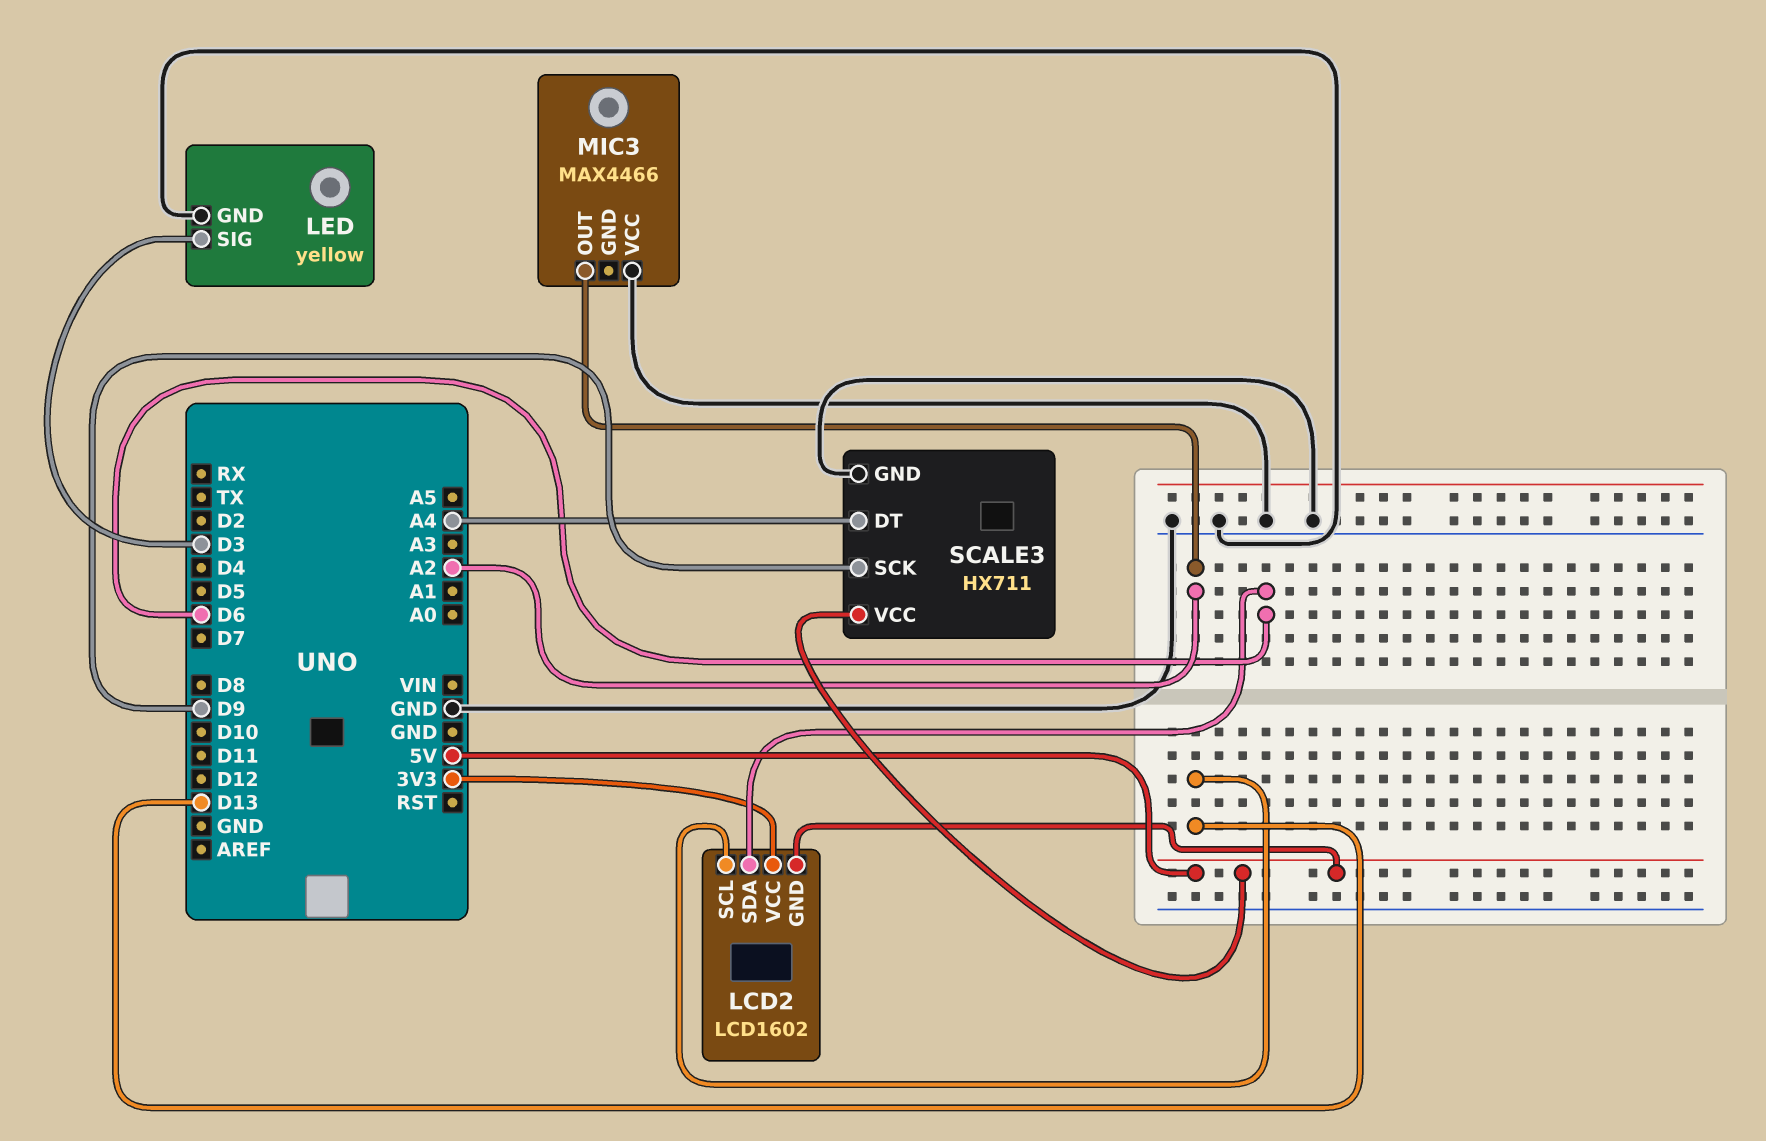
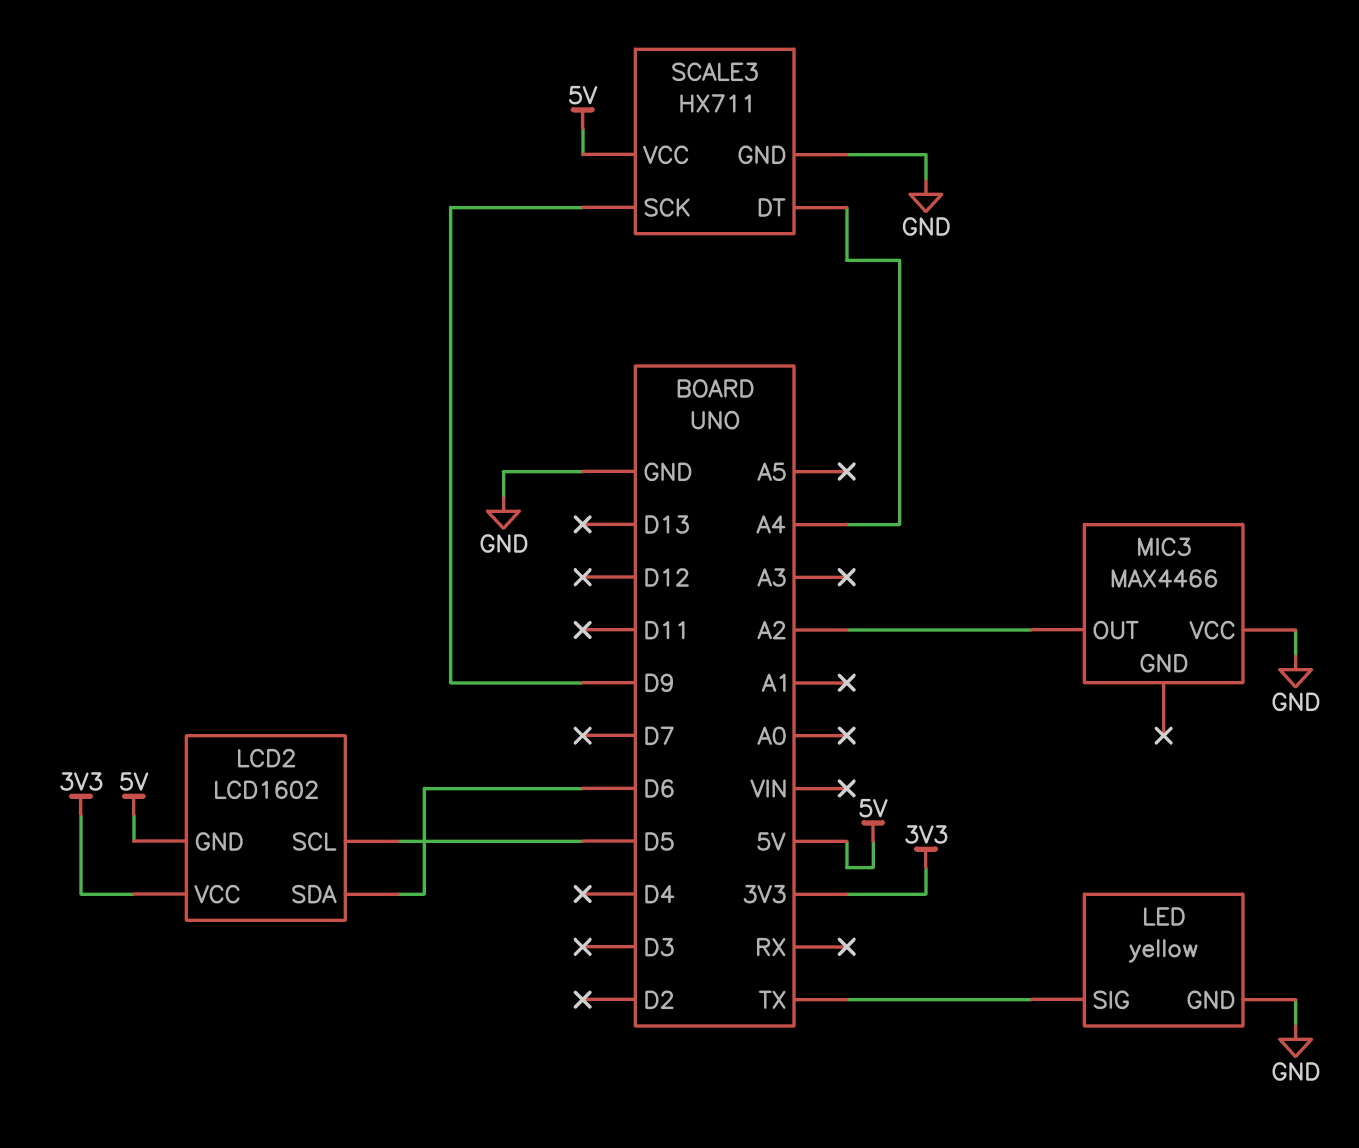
LCD2 pin SCL: D13 -> D5
LED pin SIG: D3 -> TX

